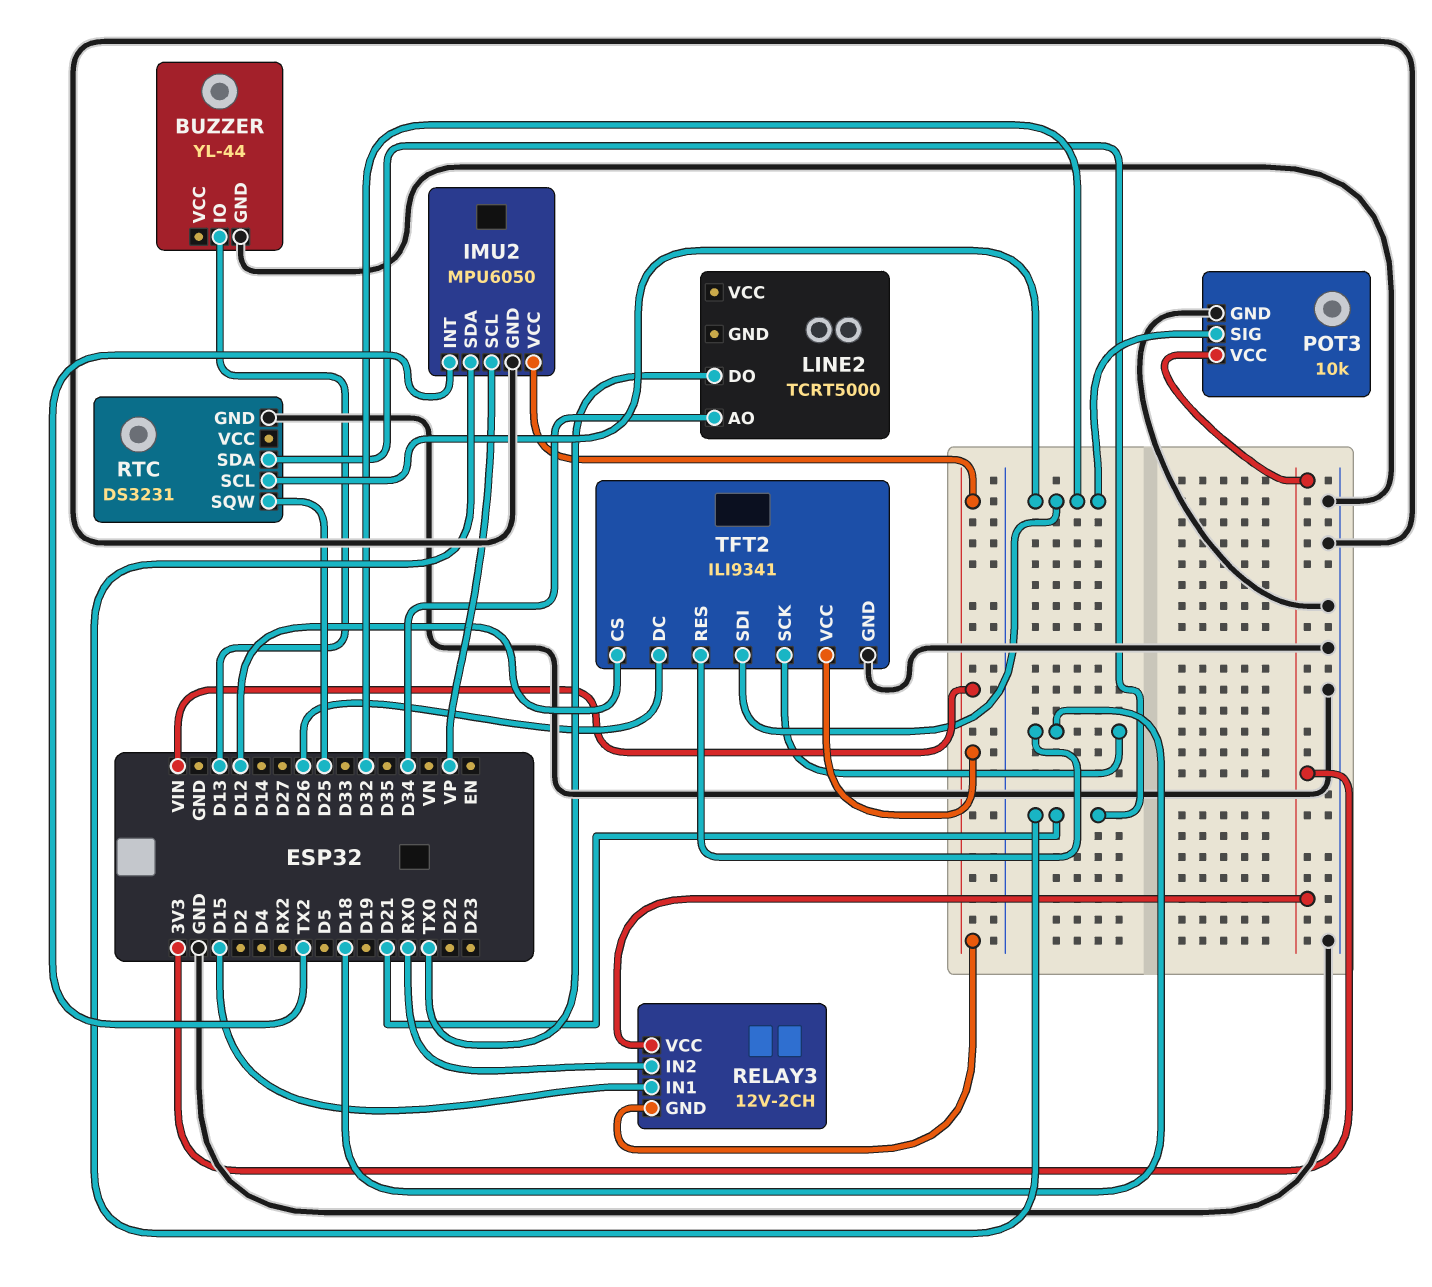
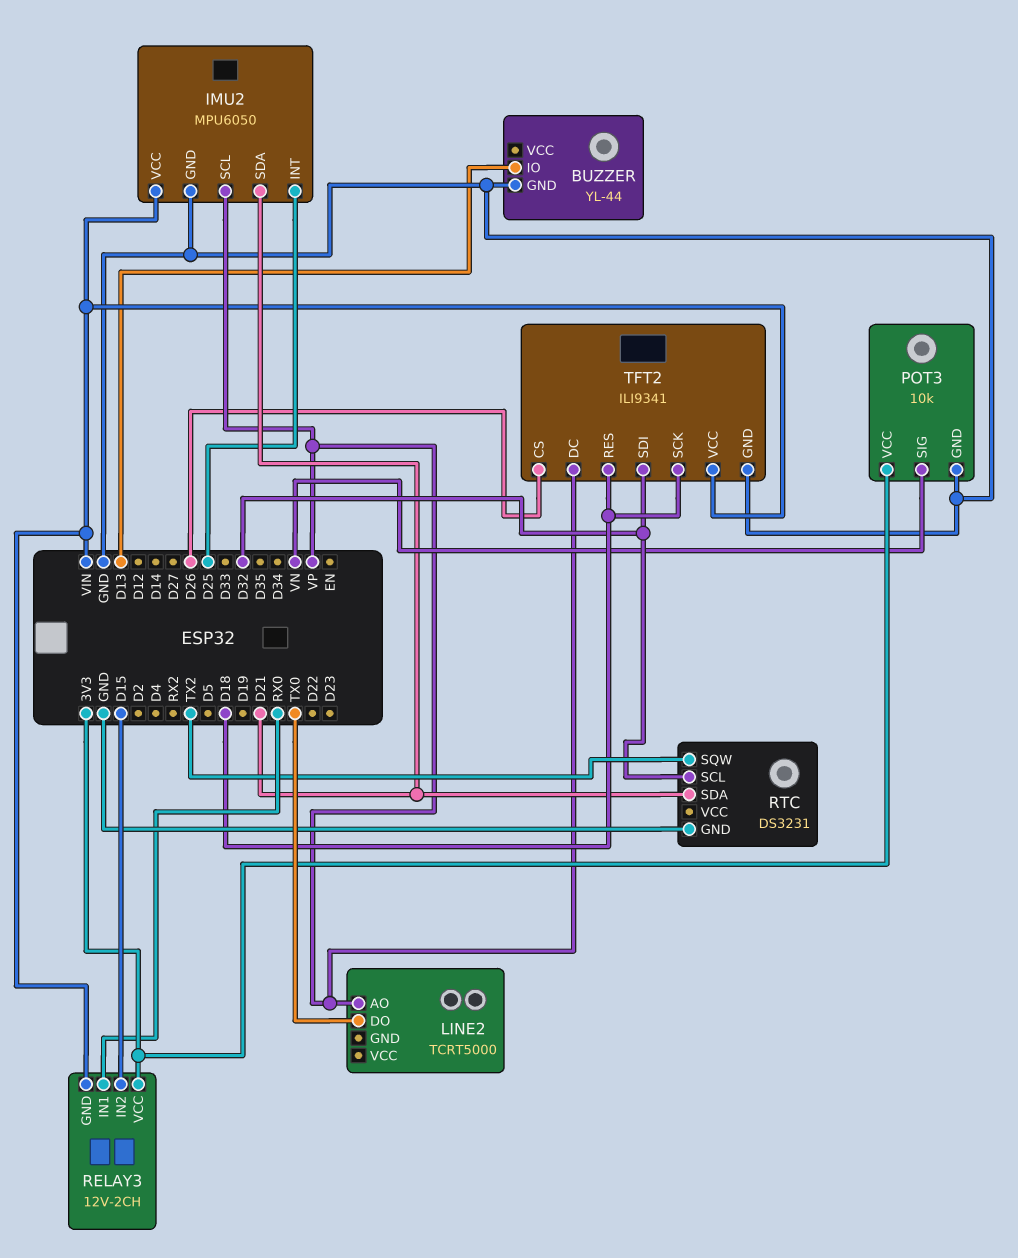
IMU2 pin INT: TX2 -> D25
LINE2 pin AO: D34 -> VP
POT3 pin SIG: D32 -> VN
RELAY3 pin IN1: D15 -> RX0
RELAY3 pin IN2: RX0 -> D15
RTC pin SQW: D25 -> TX2
TFT2 pin CS: D12 -> D26
TFT2 pin DC: D26 -> VP

